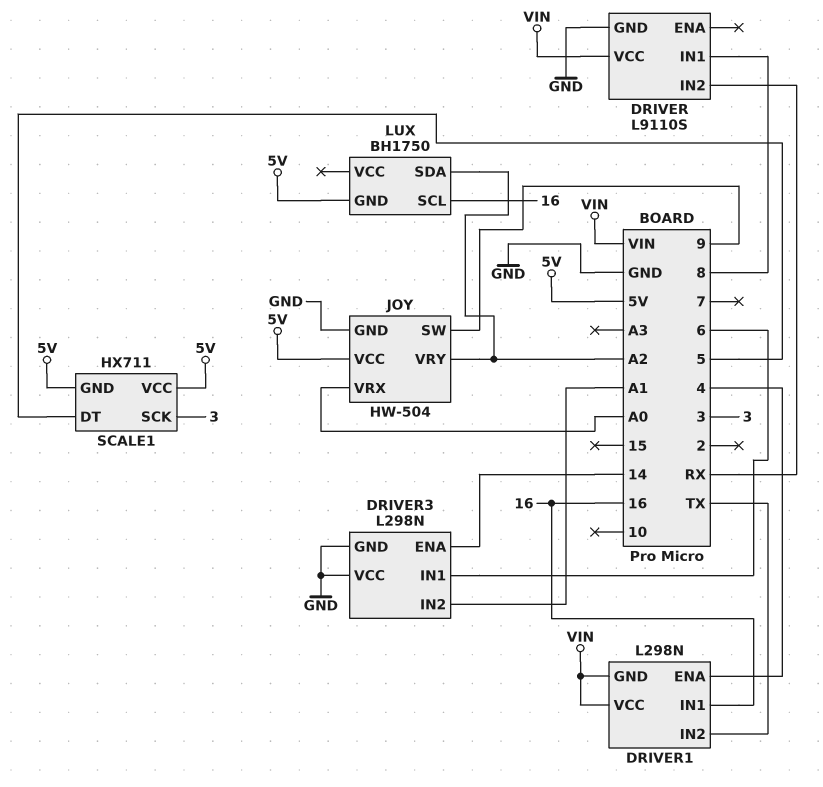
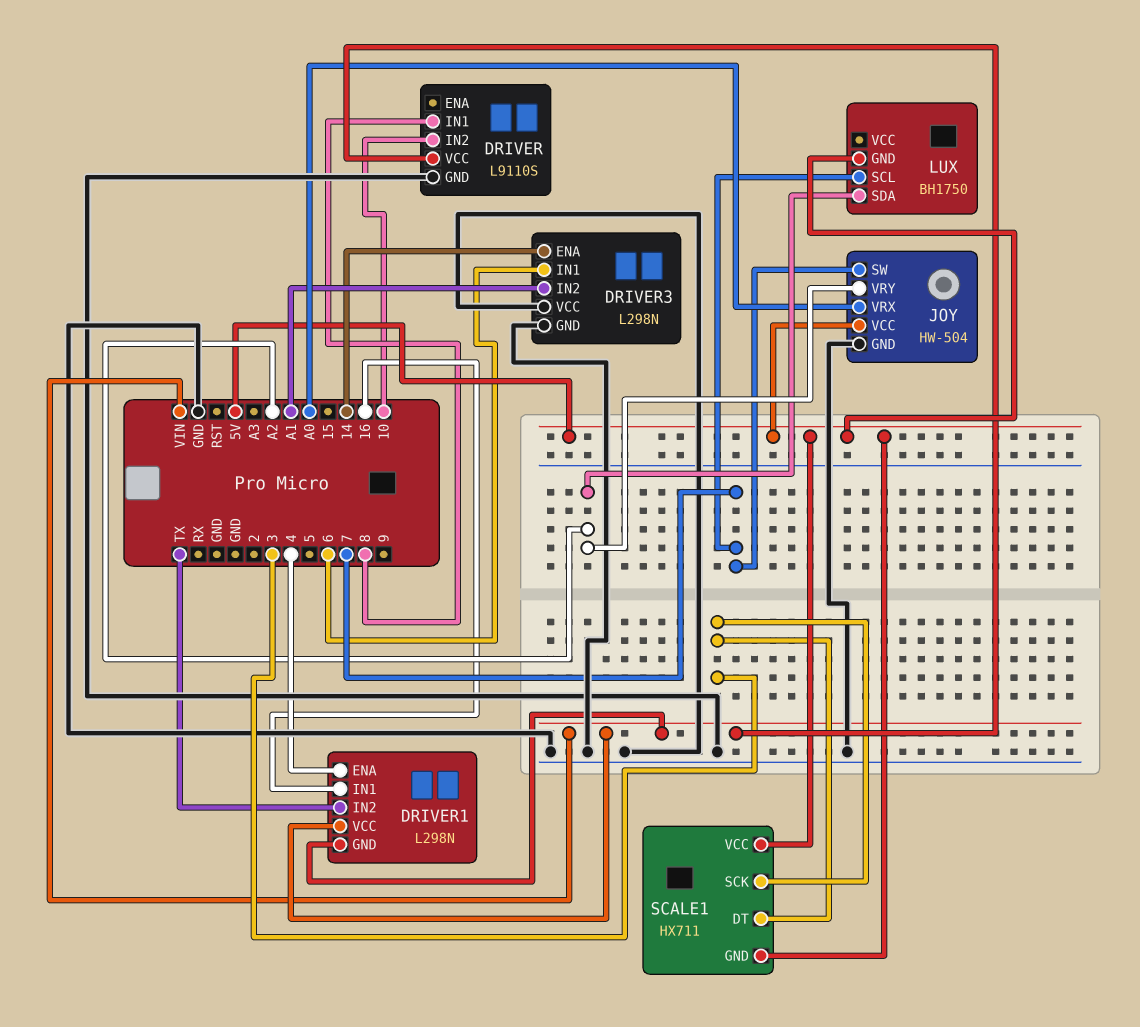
DRIVER pin IN2: RX -> 10
JOY pin SW: 9 -> 7
LUX pin SCL: 16 -> 7
SCALE1 pin DT: 5 -> 3

